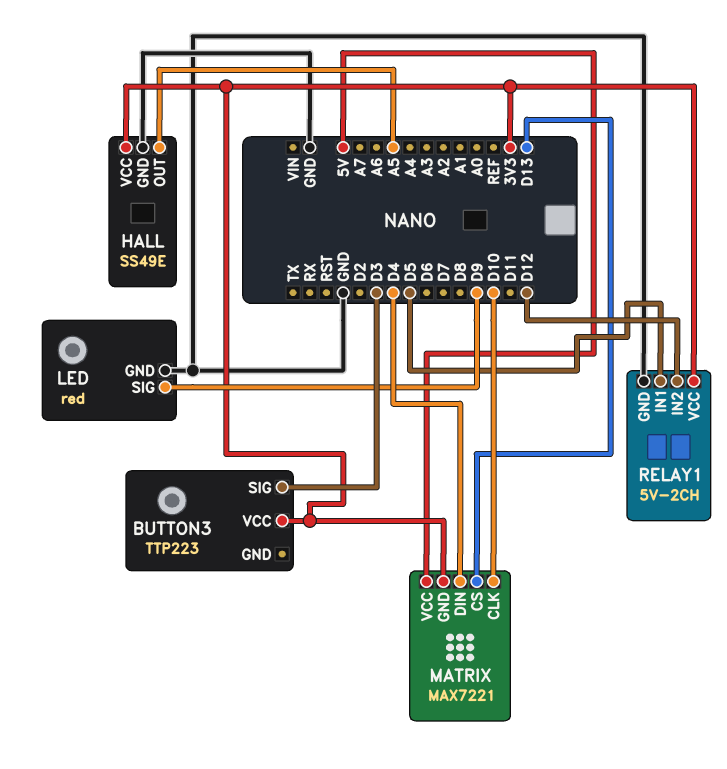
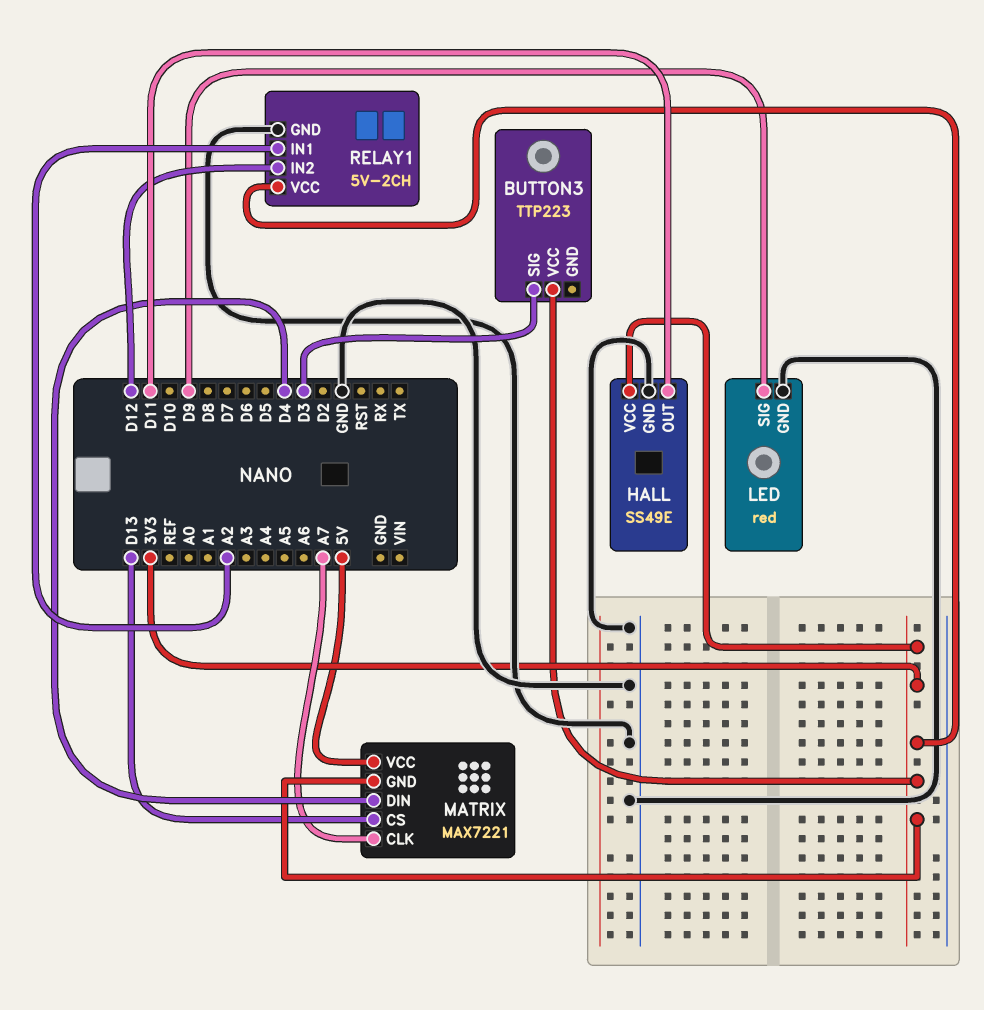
HALL pin OUT: A5 -> D11
MATRIX pin CLK: D10 -> A7
RELAY1 pin IN1: D5 -> A2

